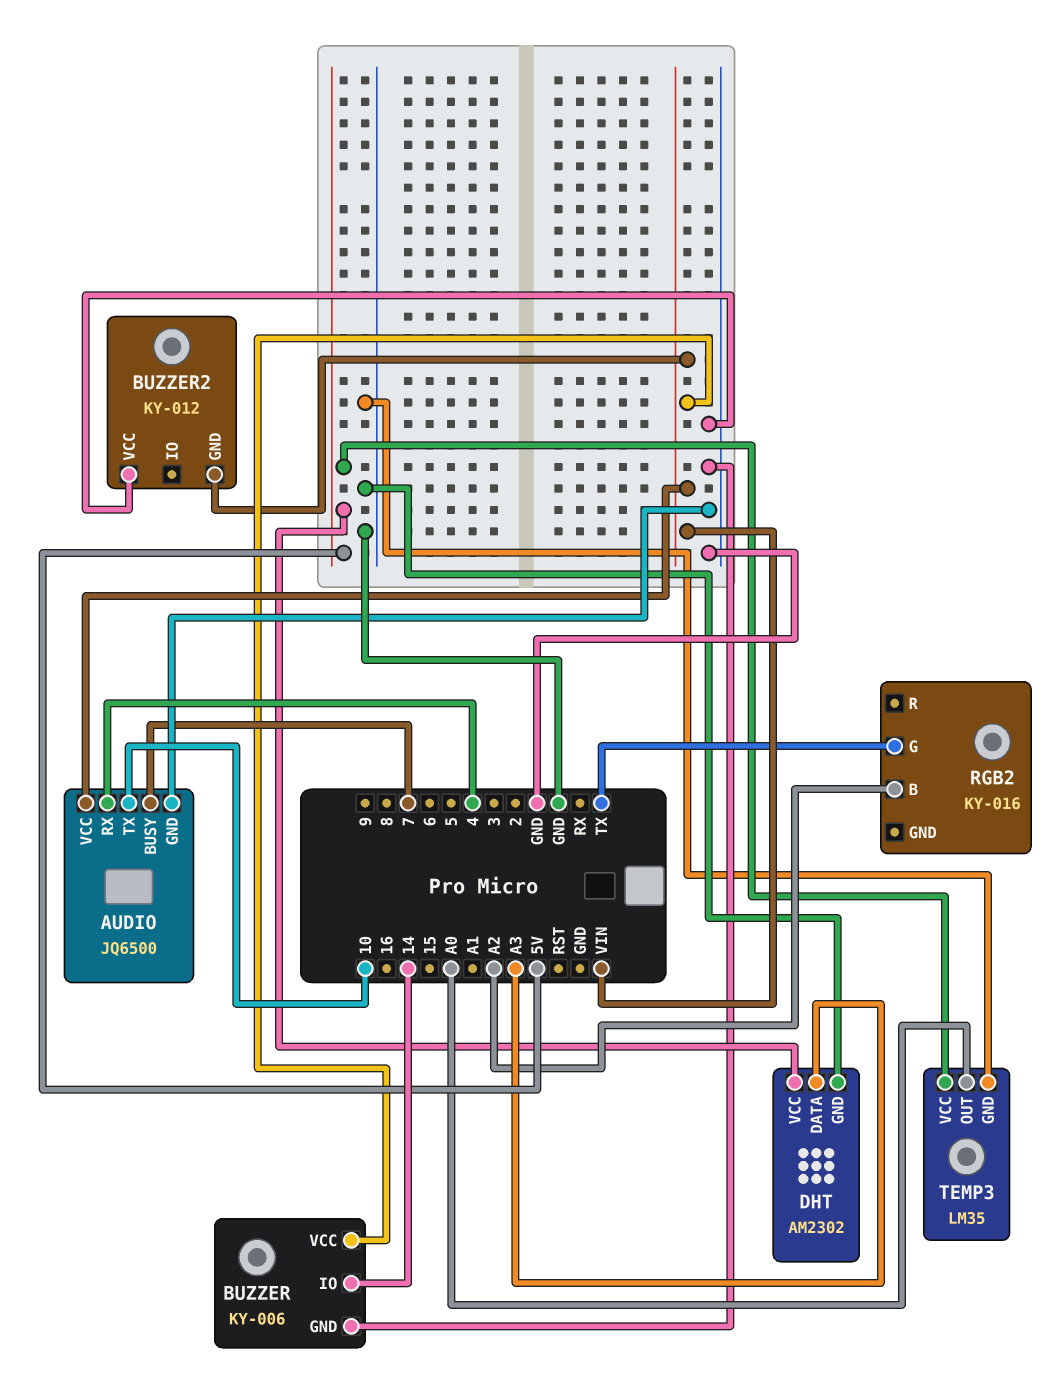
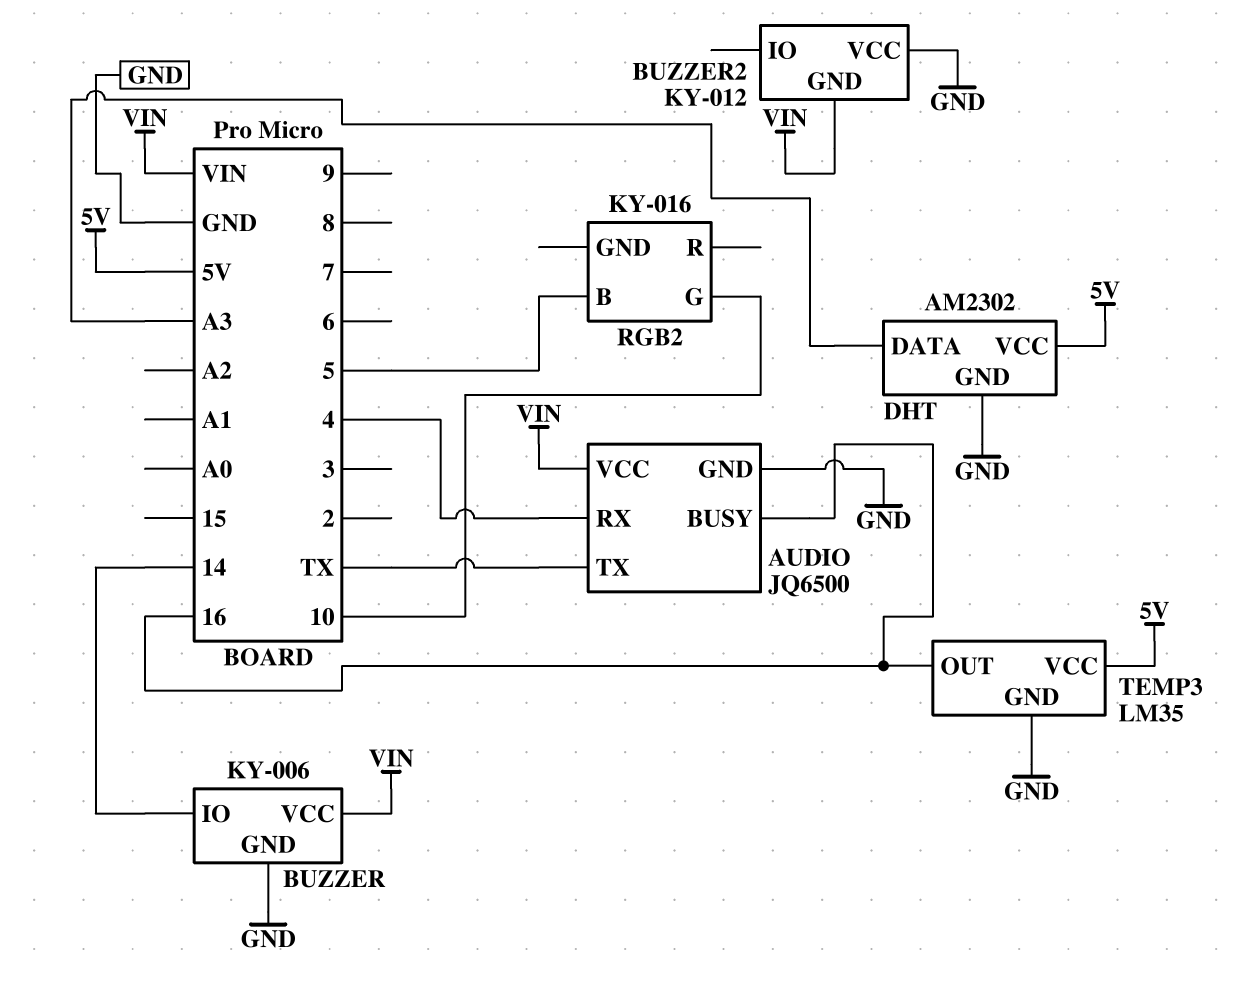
AUDIO pin BUSY: 7 -> 16
AUDIO pin TX: 10 -> TX
RGB2 pin B: A2 -> 5
RGB2 pin G: TX -> 10
TEMP3 pin OUT: A0 -> 16

